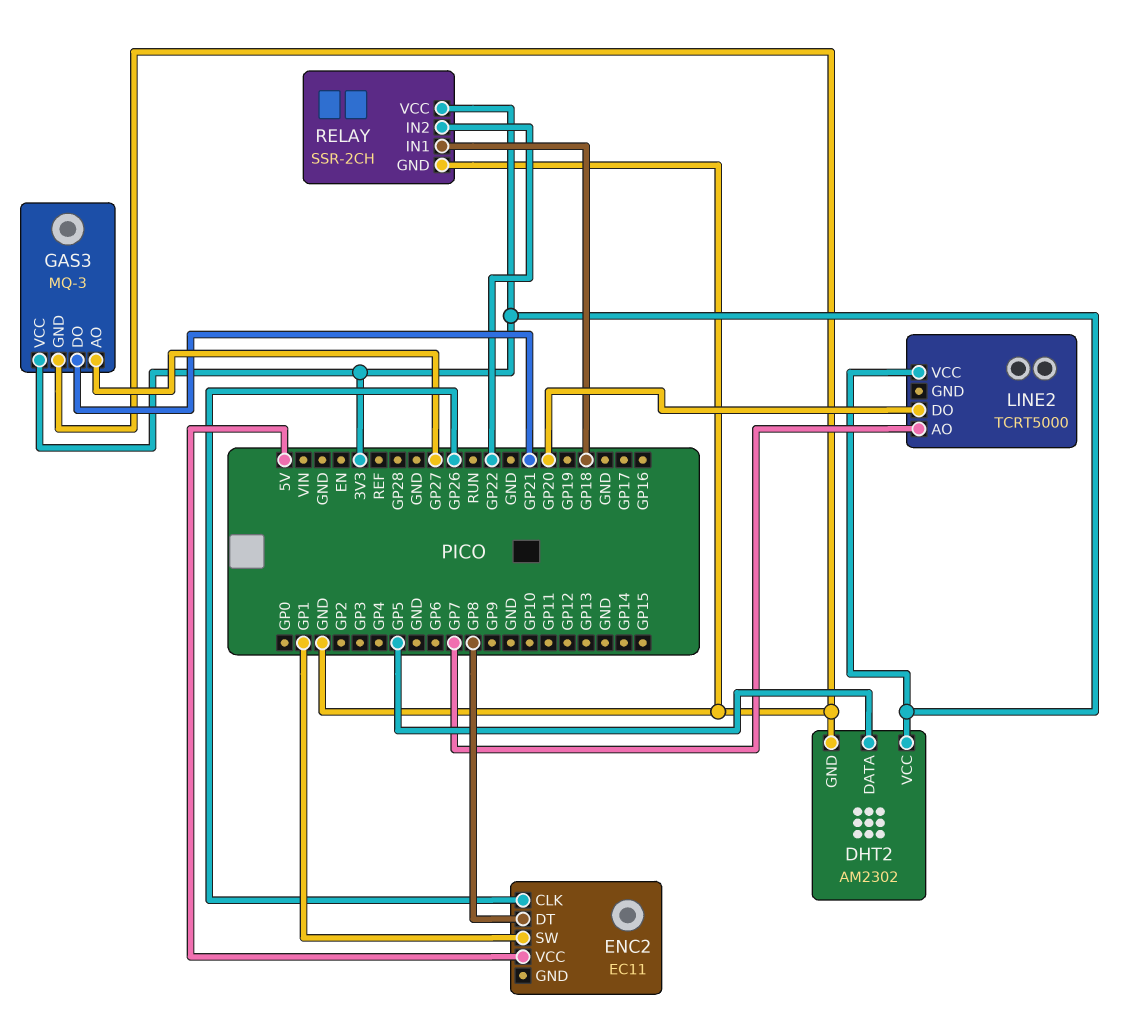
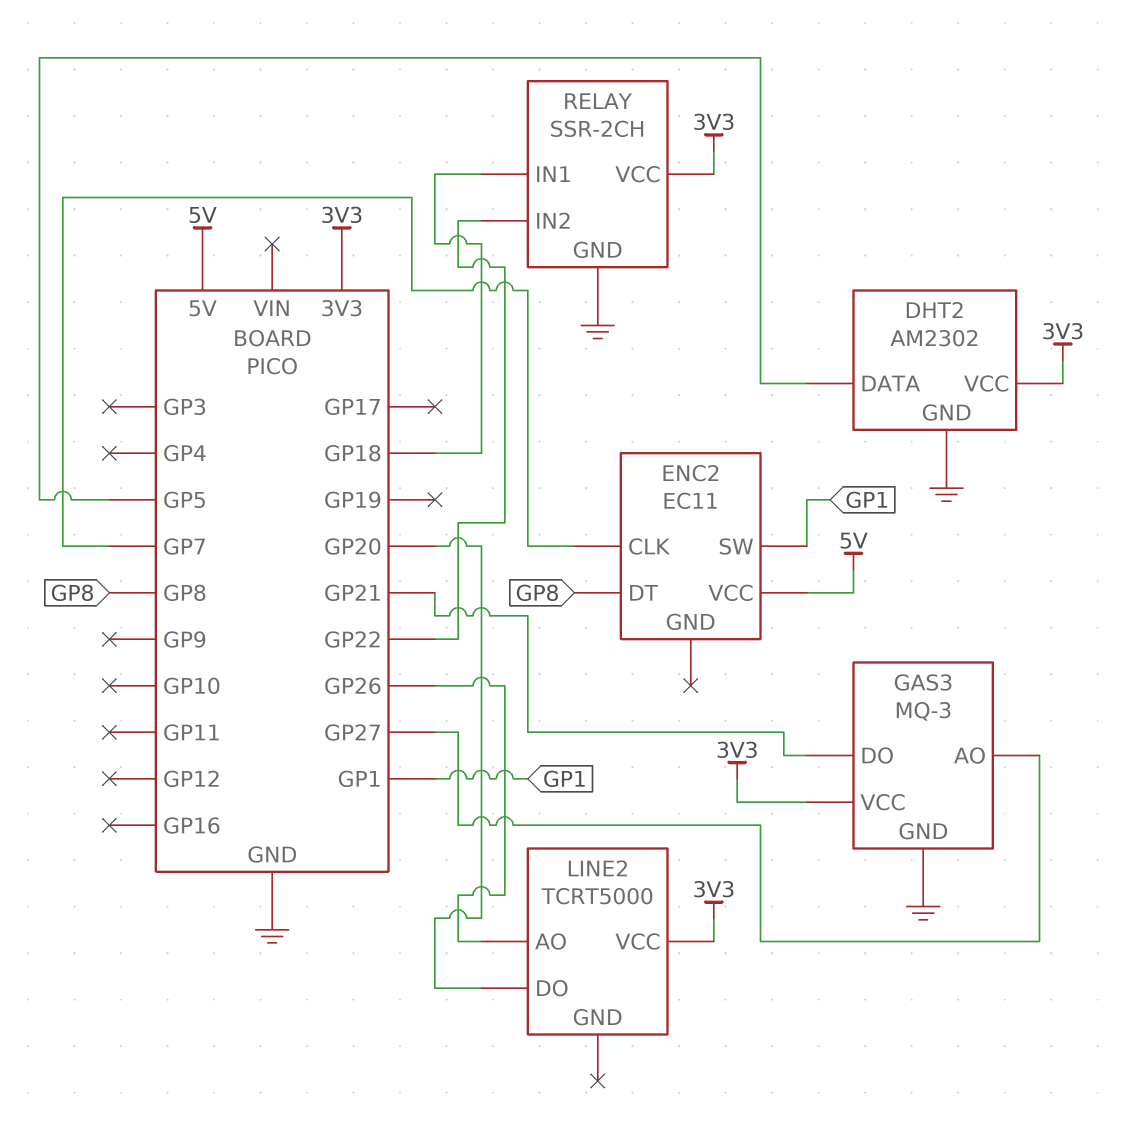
ENC2 pin CLK: GP26 -> GP7
LINE2 pin AO: GP7 -> GP26

